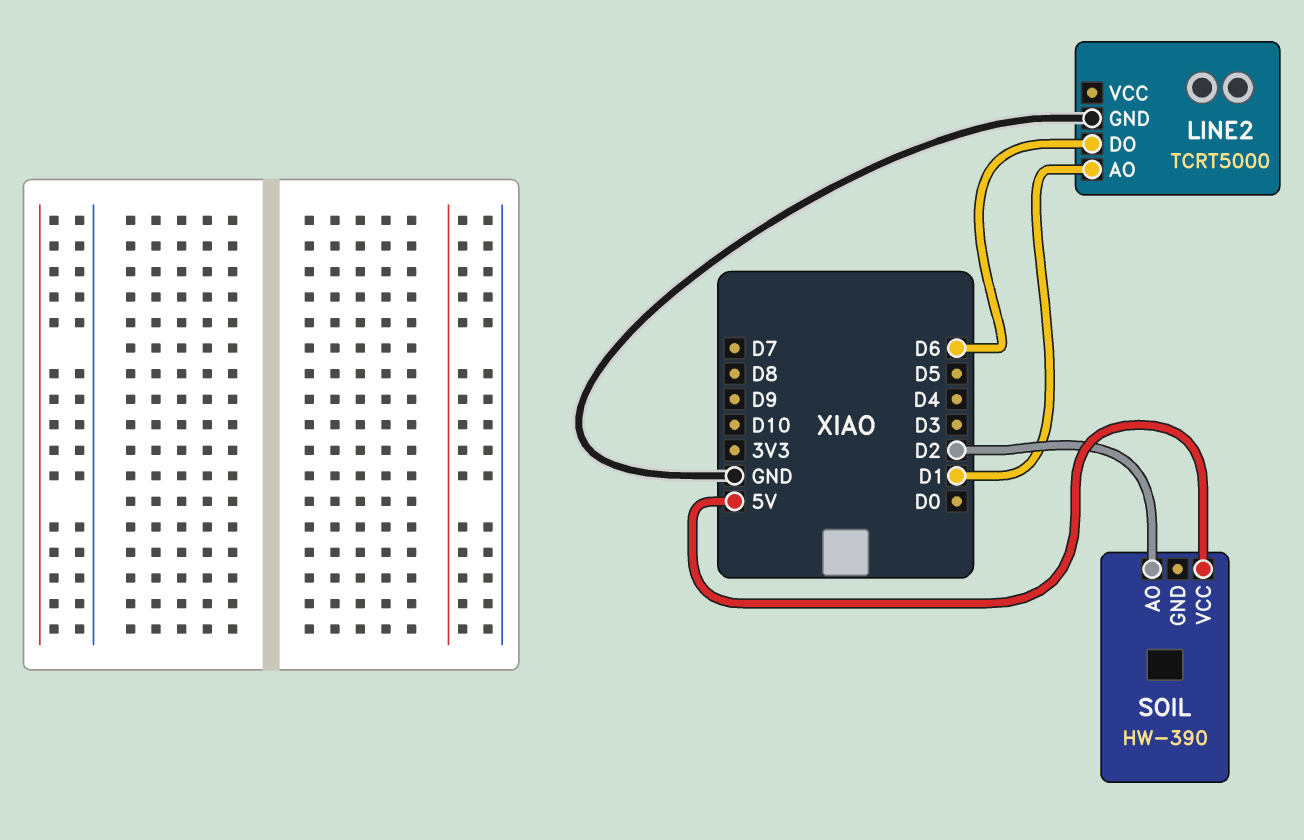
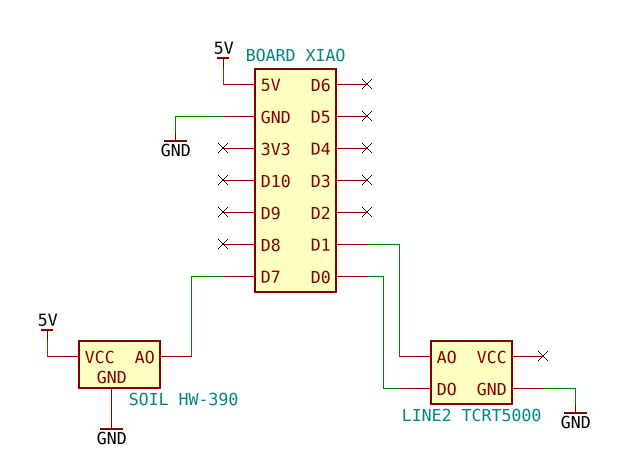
LINE2 pin DO: D6 -> D0
SOIL pin AO: D2 -> D7
SOIL pin GND: none -> GND

